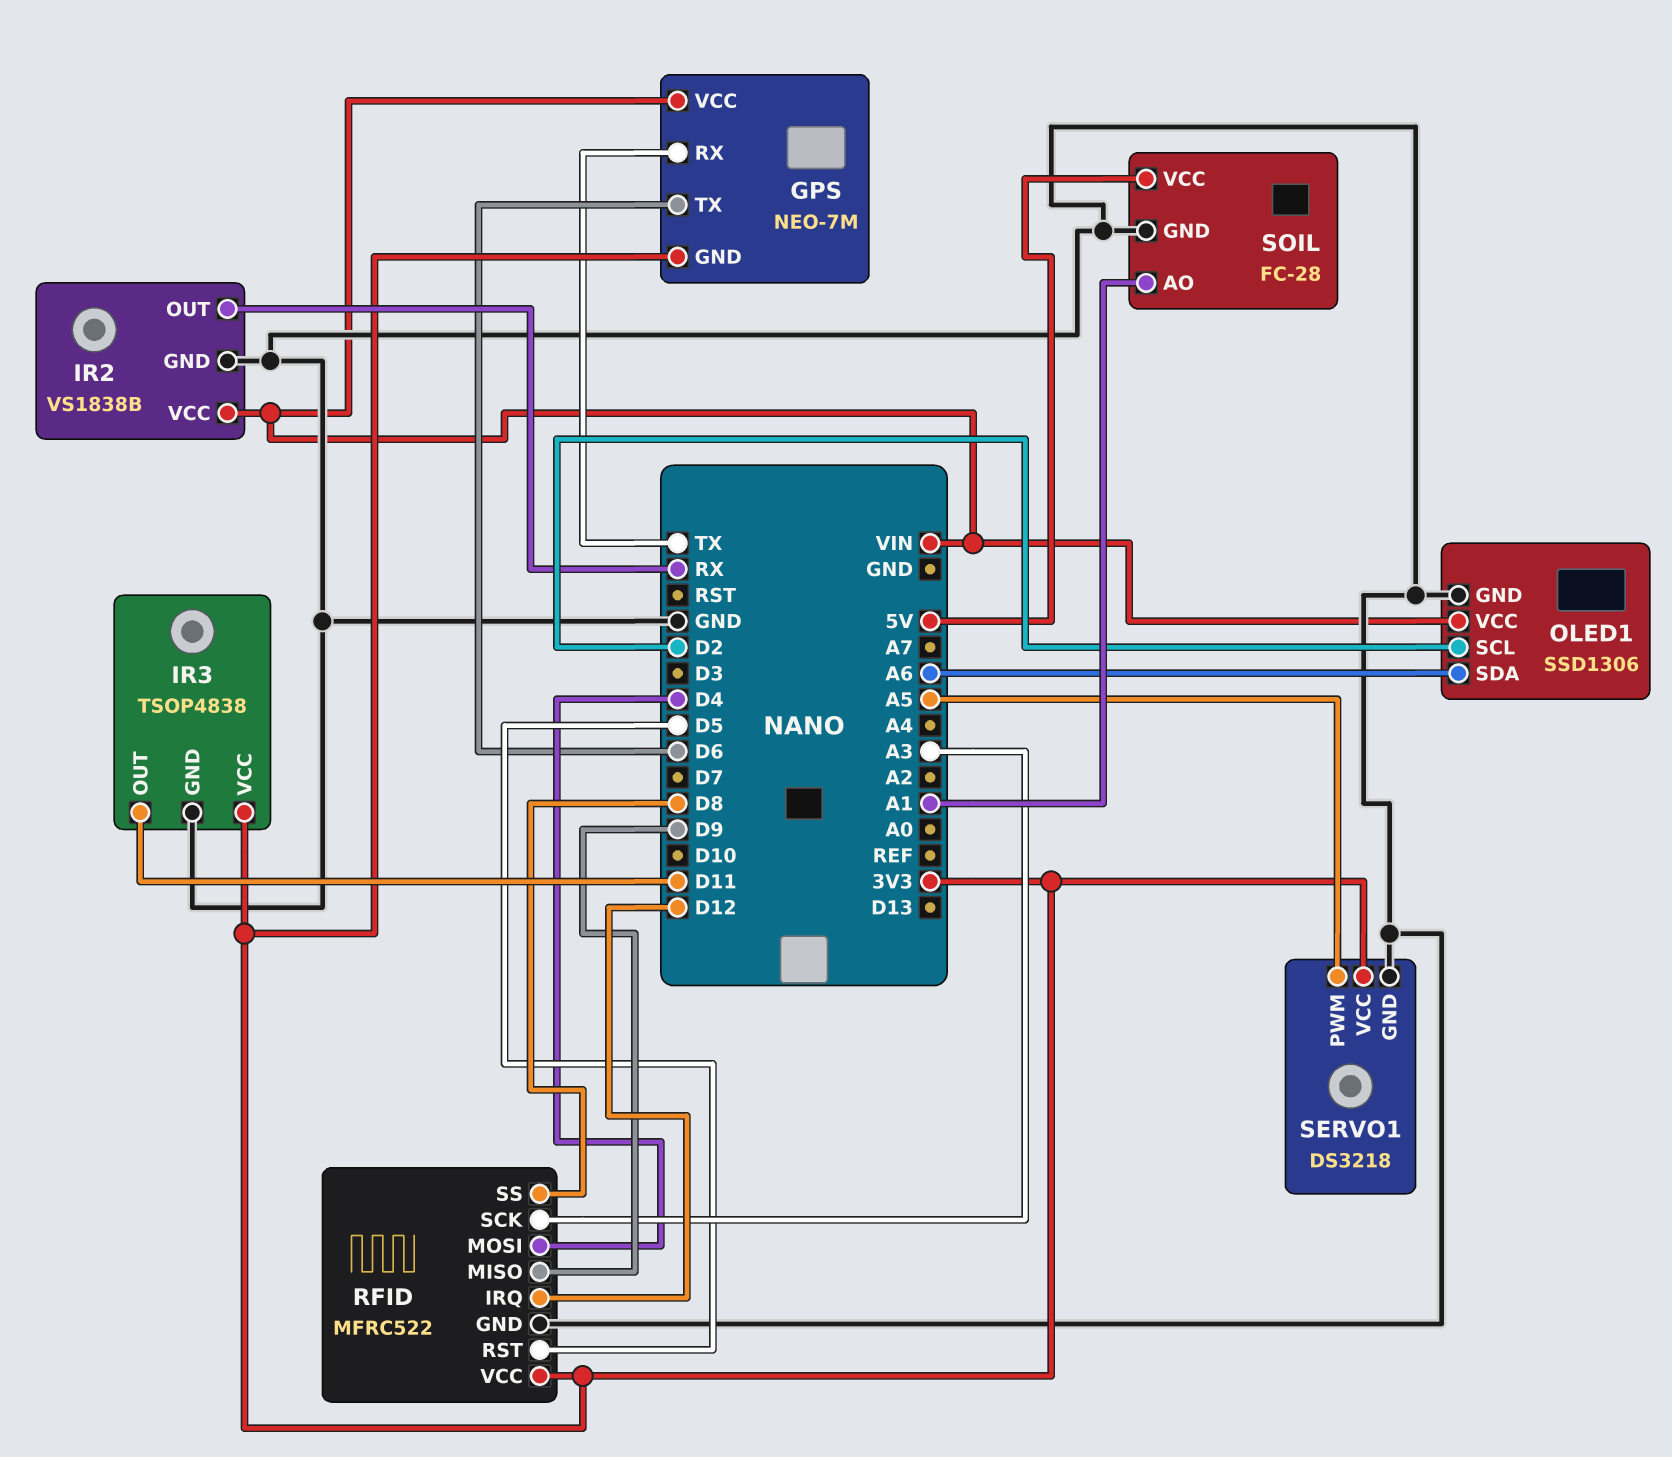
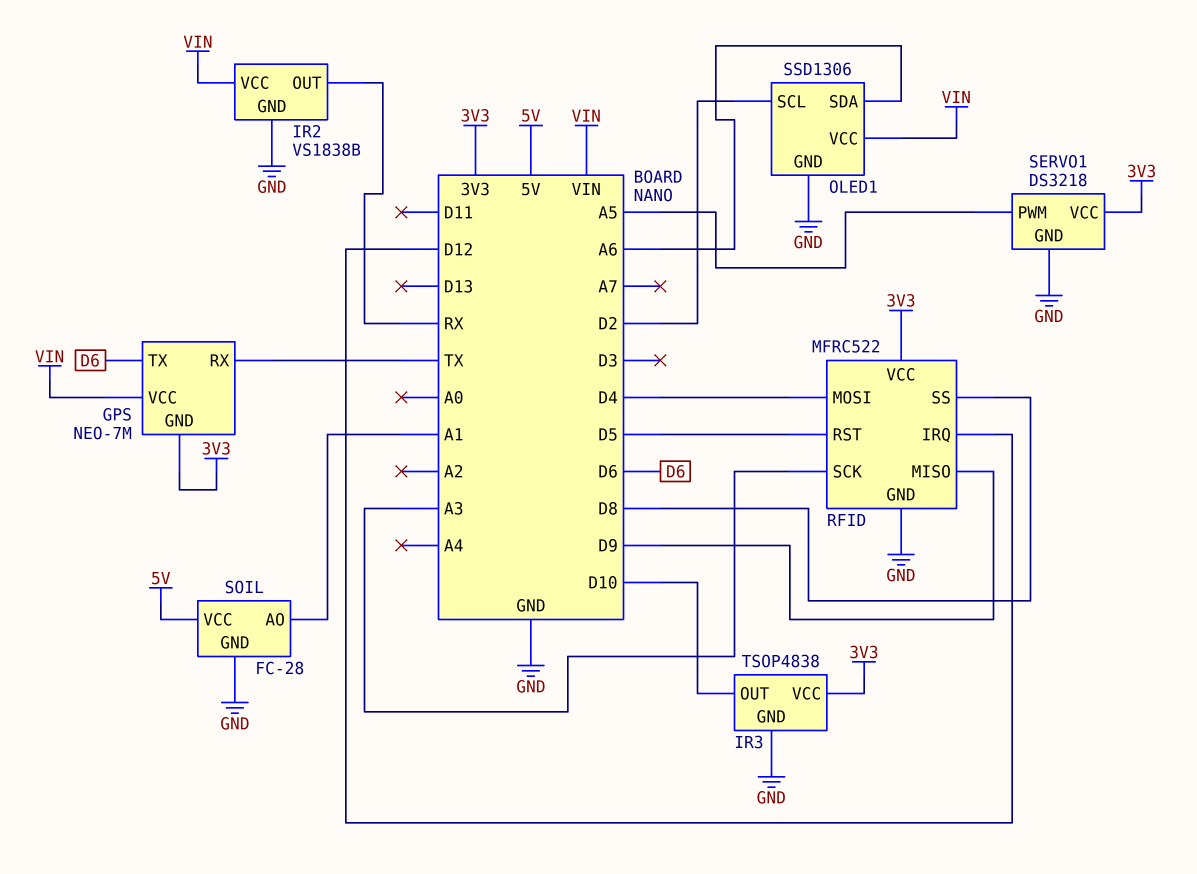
IR3 pin OUT: D11 -> D10

